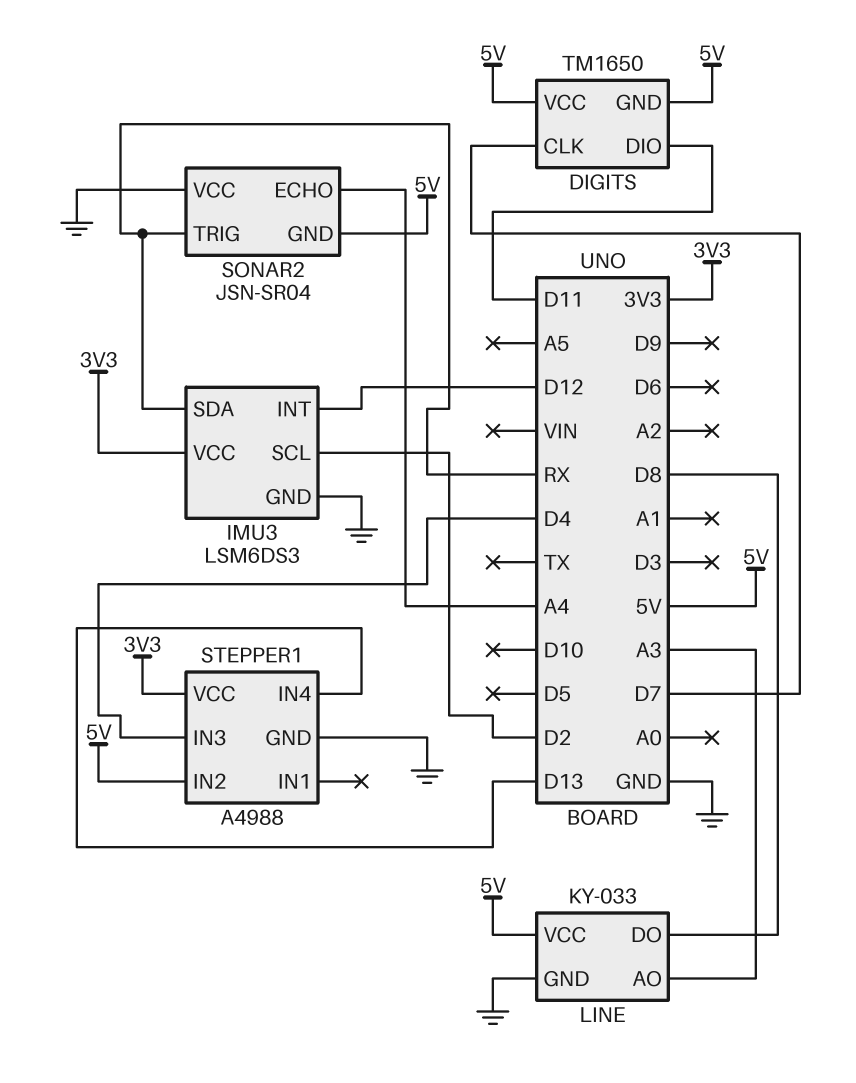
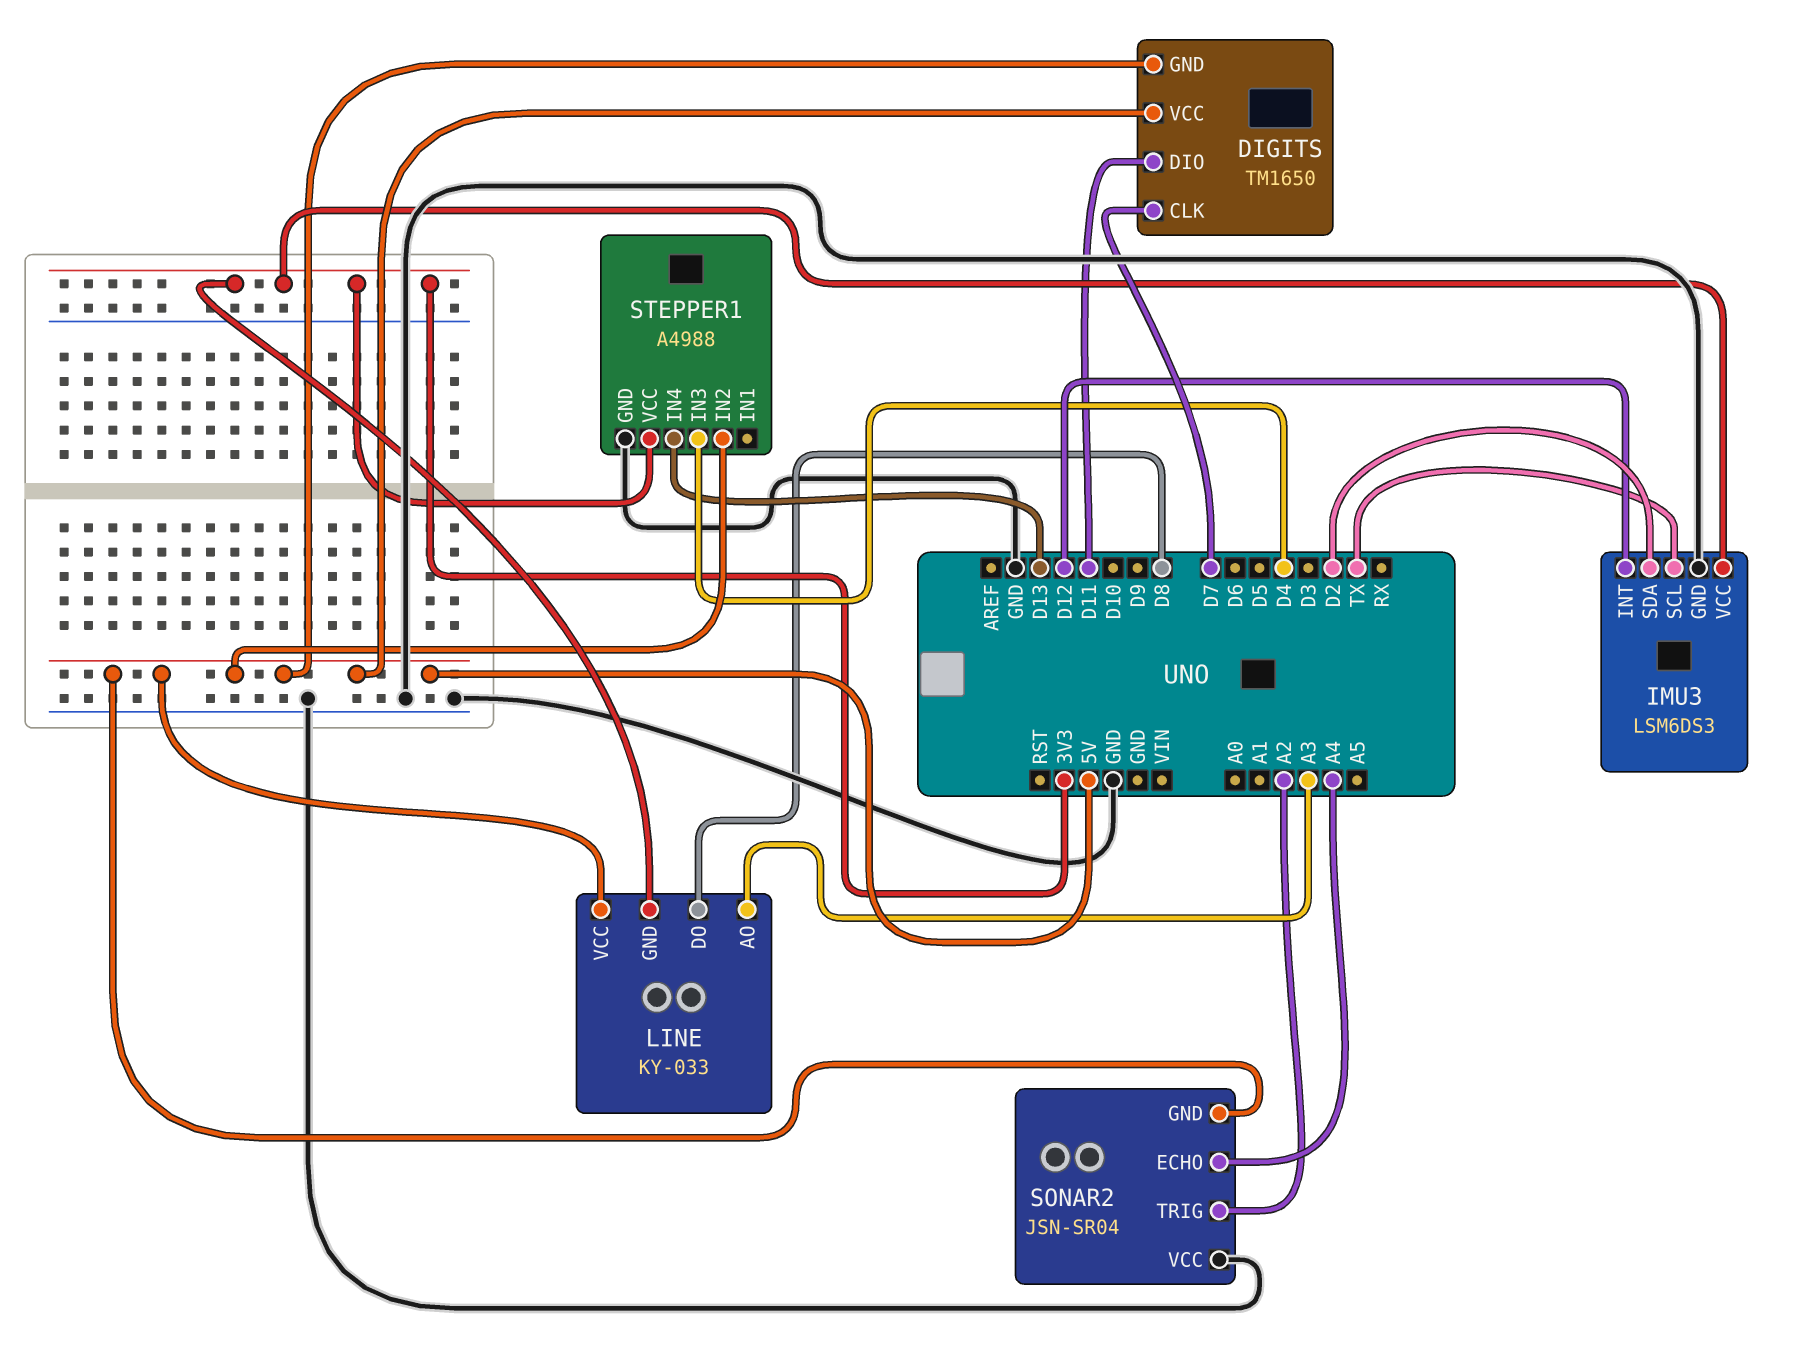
IMU3 pin SCL: D2 -> TX
IMU3 pin SDA: RX -> D2
LINE pin GND: GND -> 3V3
SONAR2 pin TRIG: RX -> A2

